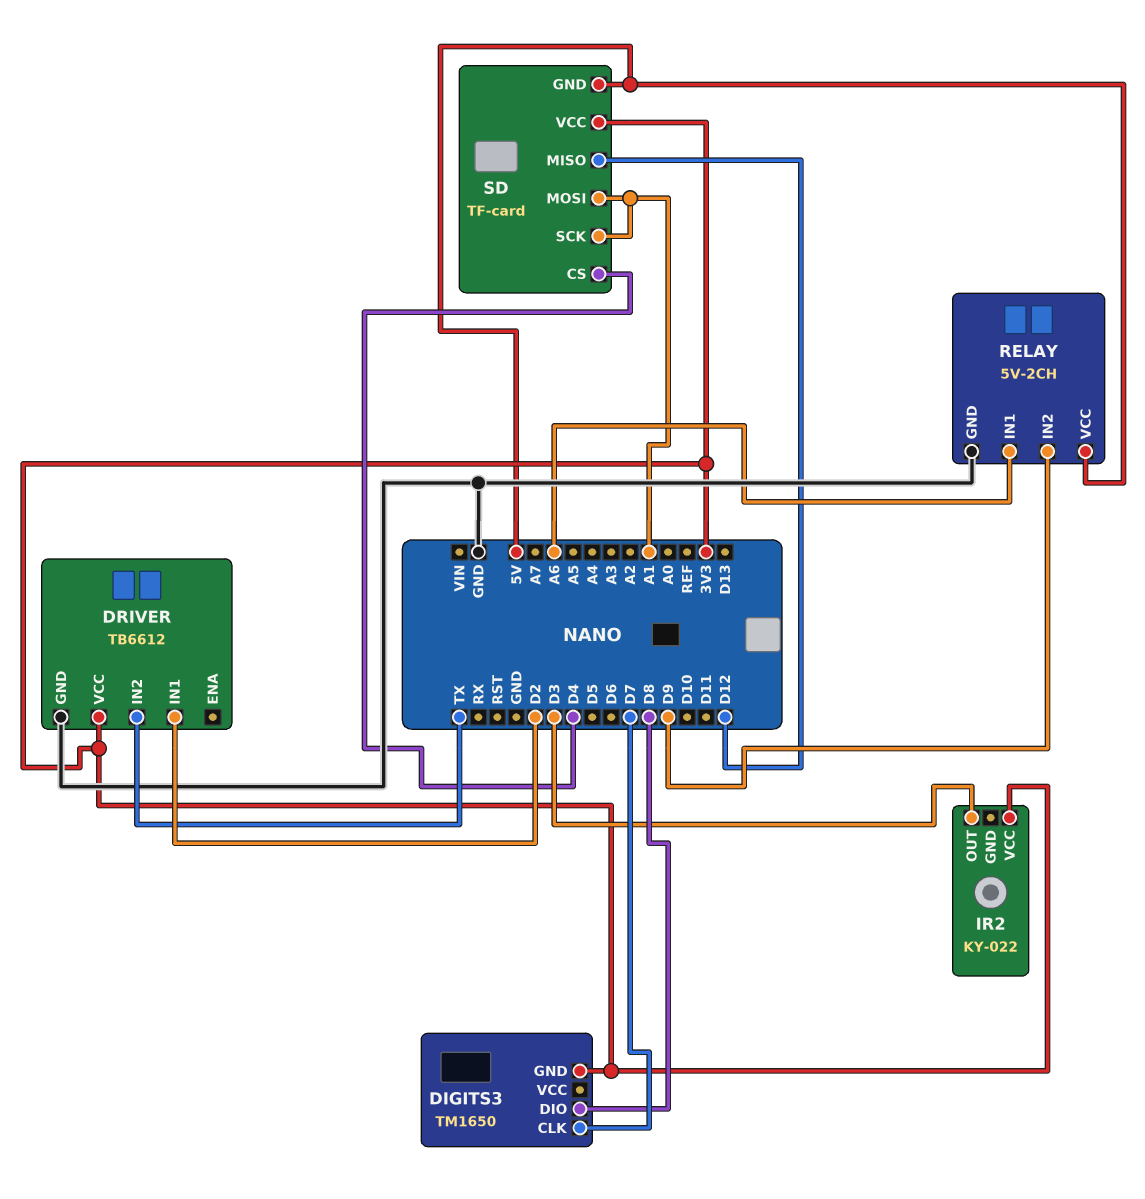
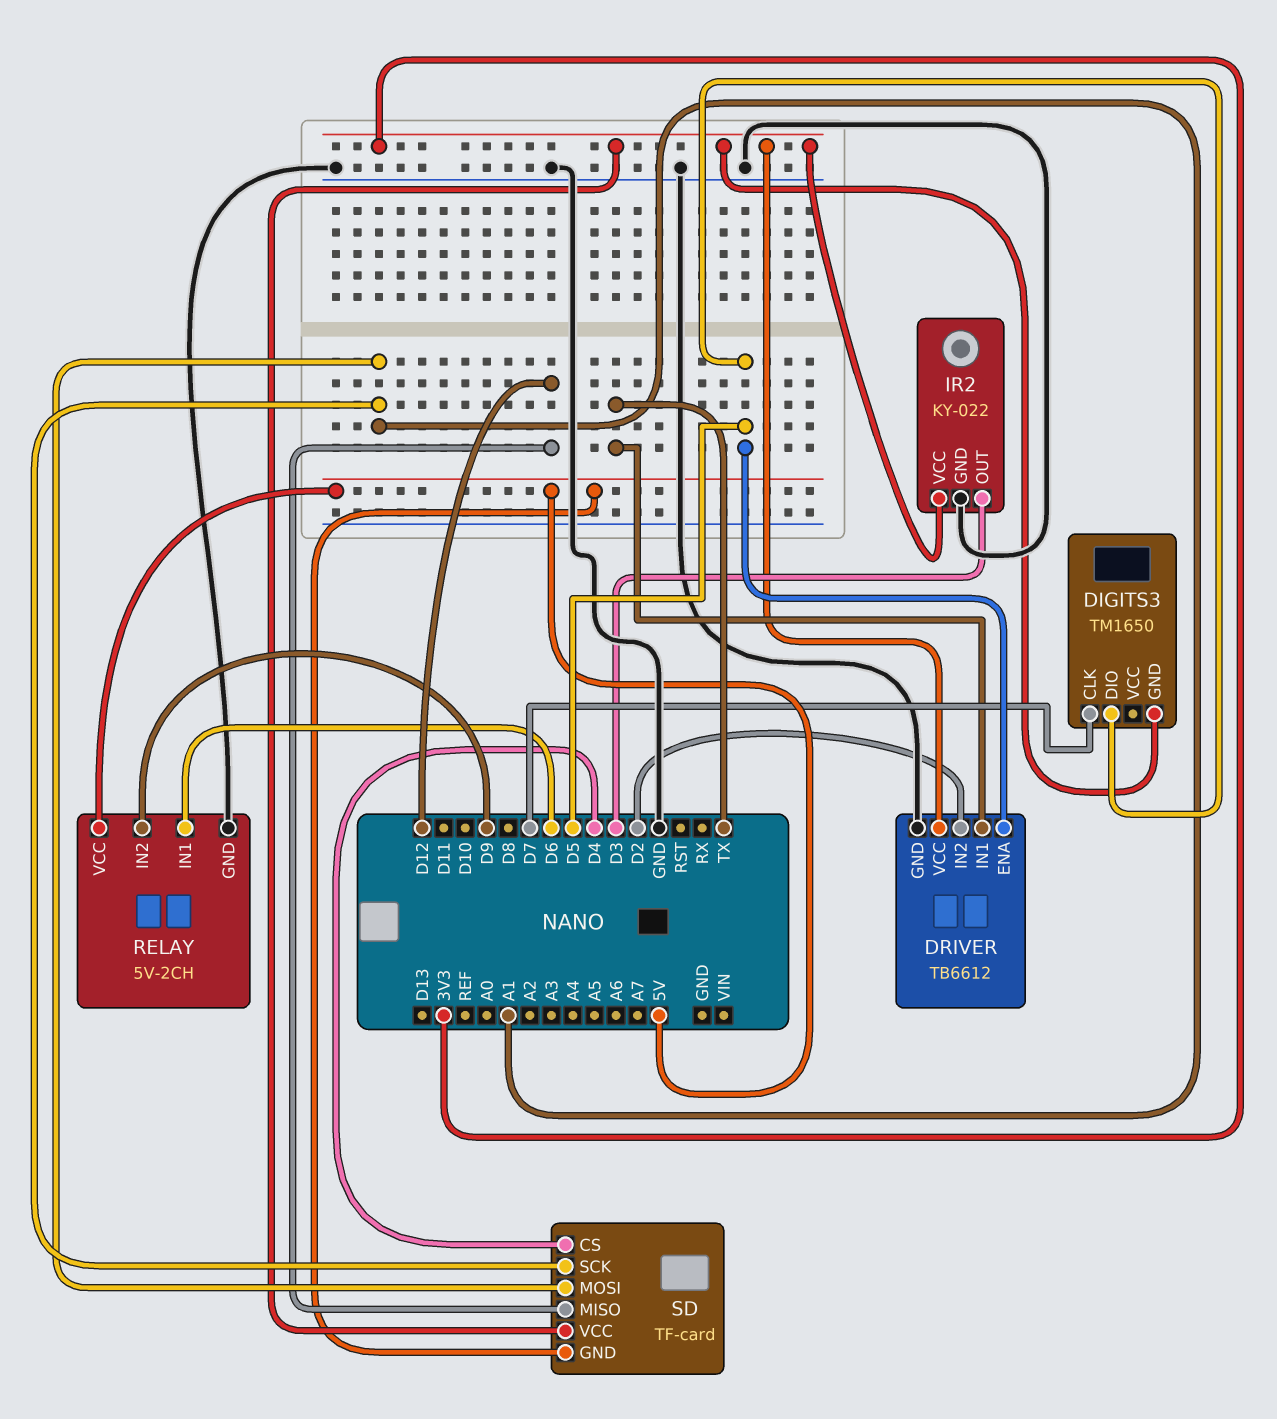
DIGITS3 pin DIO: D8 -> D5
DRIVER pin ENA: none -> D5
DRIVER pin IN1: D2 -> TX
DRIVER pin IN2: TX -> D2
IR2 pin GND: none -> GND
RELAY pin IN1: A6 -> D6

